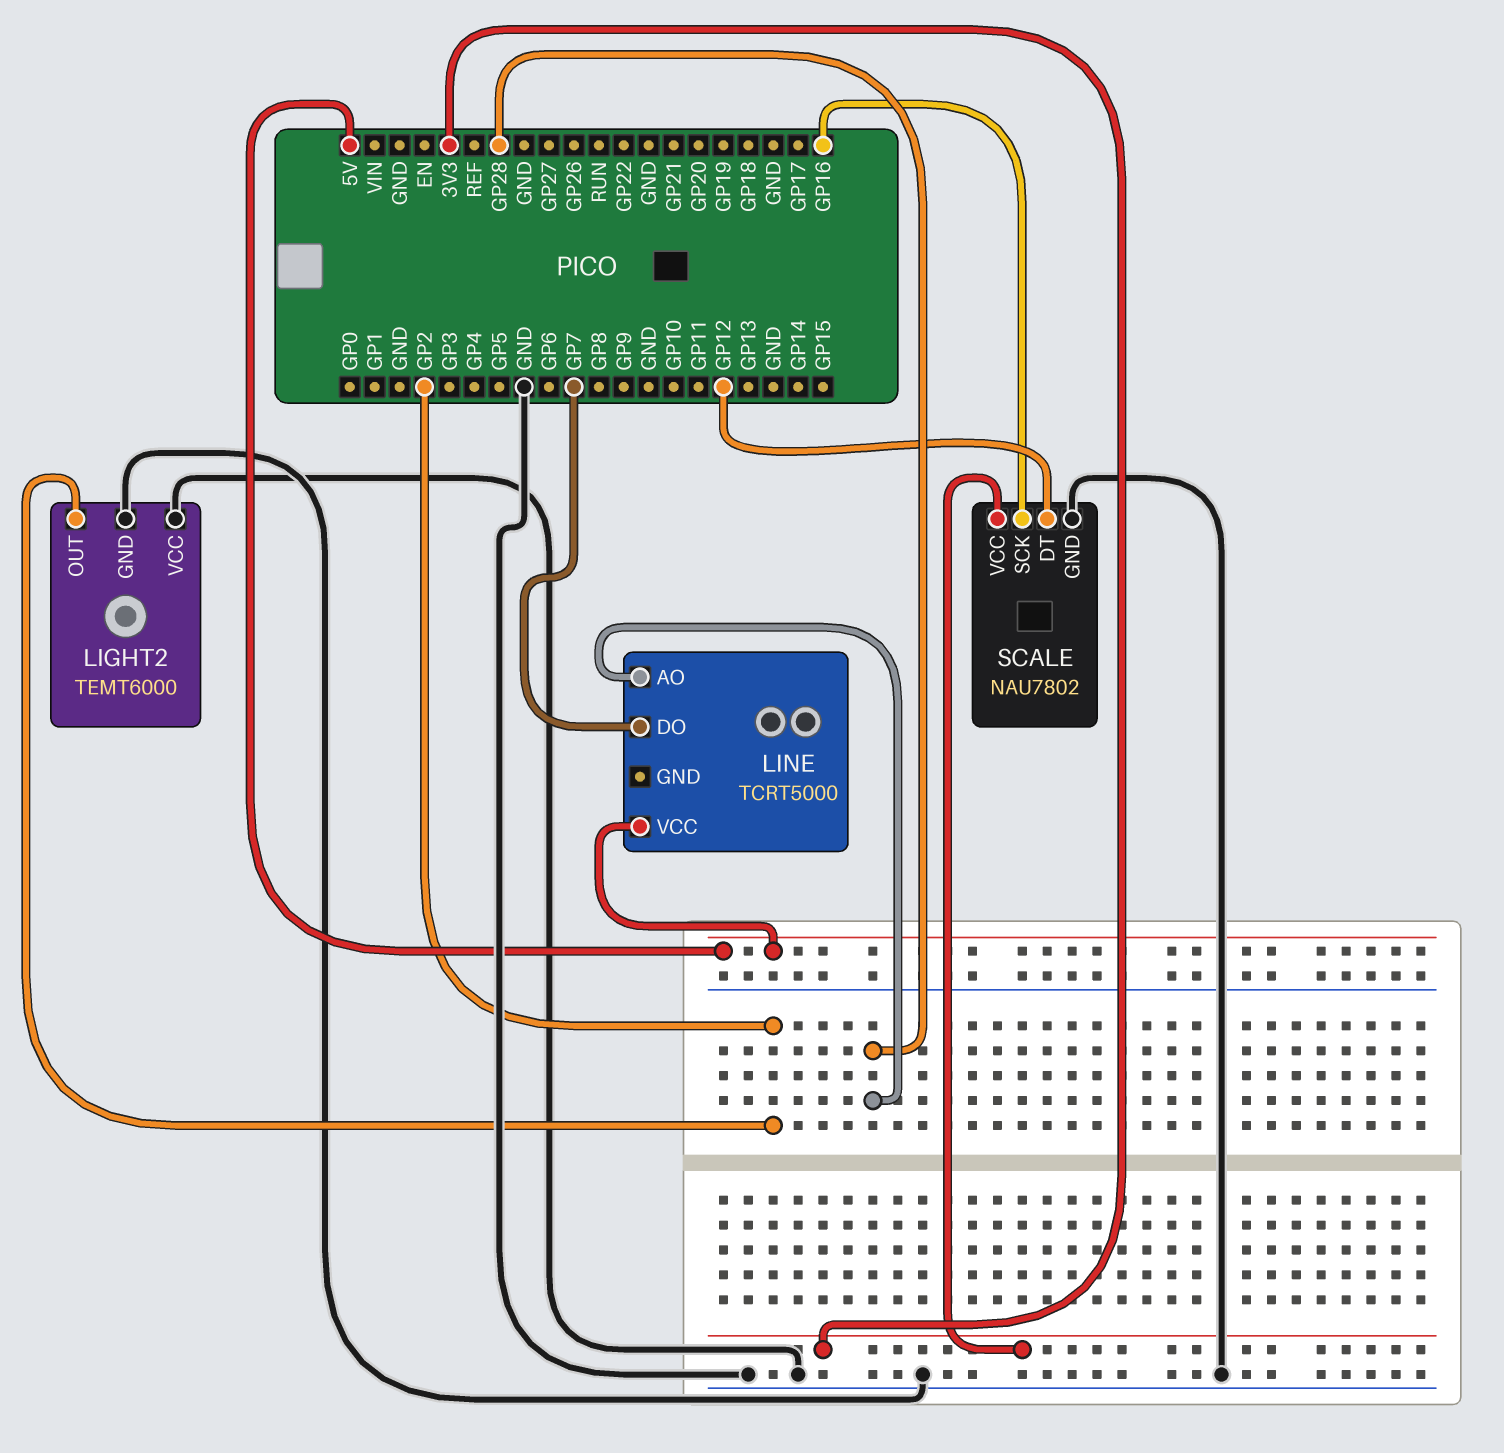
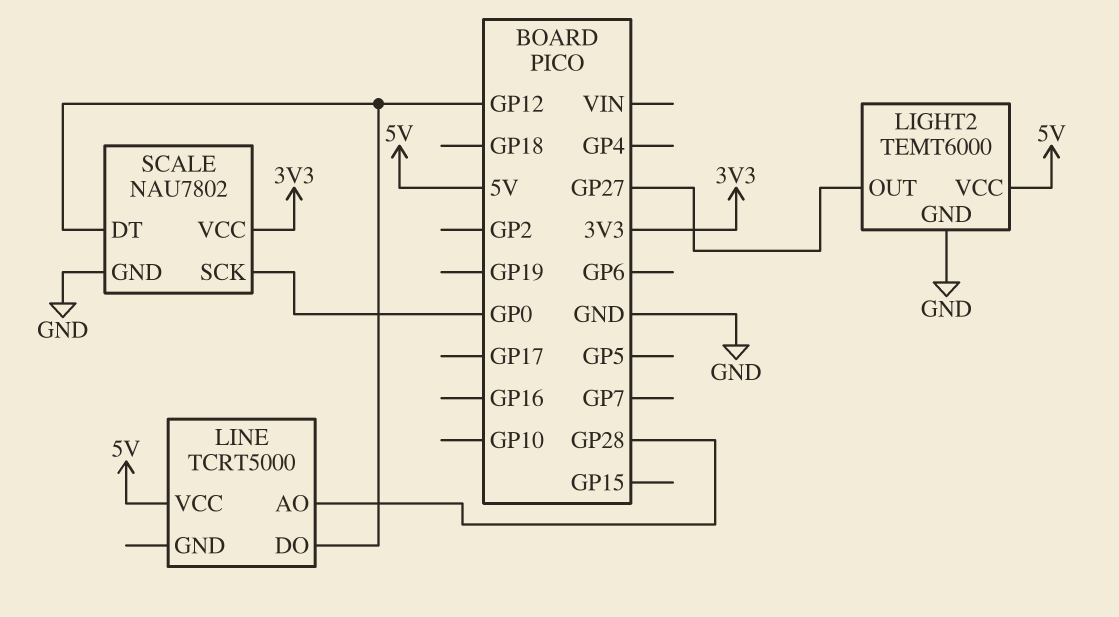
LIGHT2 pin OUT: GP2 -> GP27
LIGHT2 pin VCC: GND -> 5V
LINE pin DO: GP7 -> GP12
SCALE pin SCK: GP16 -> GP0

